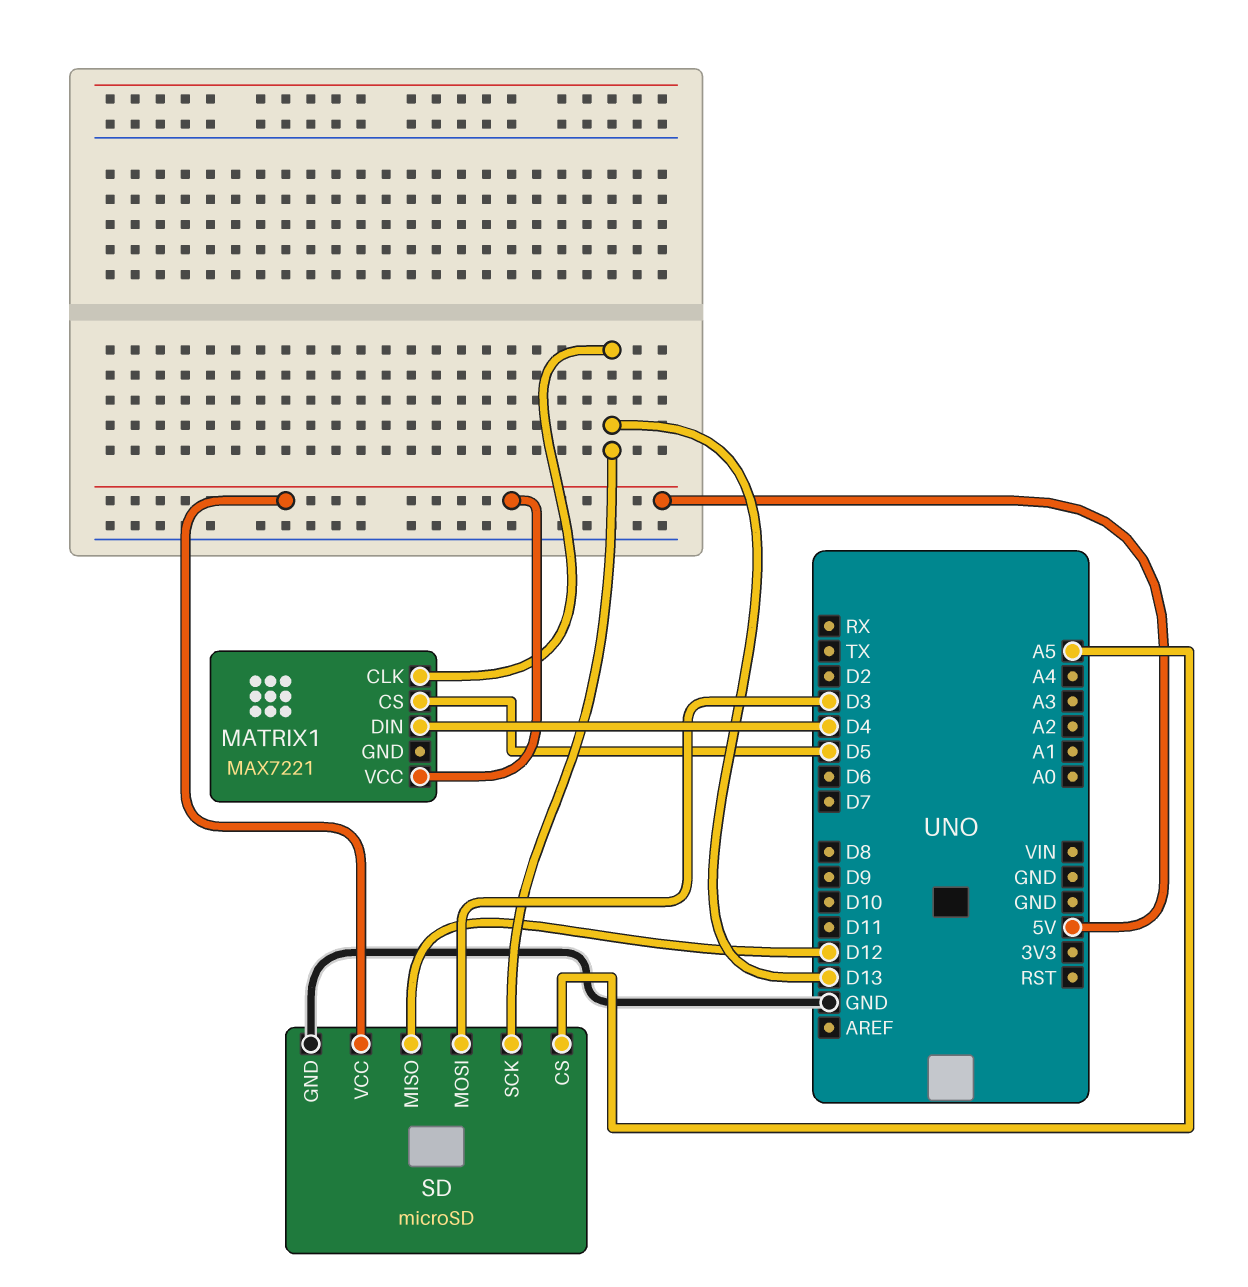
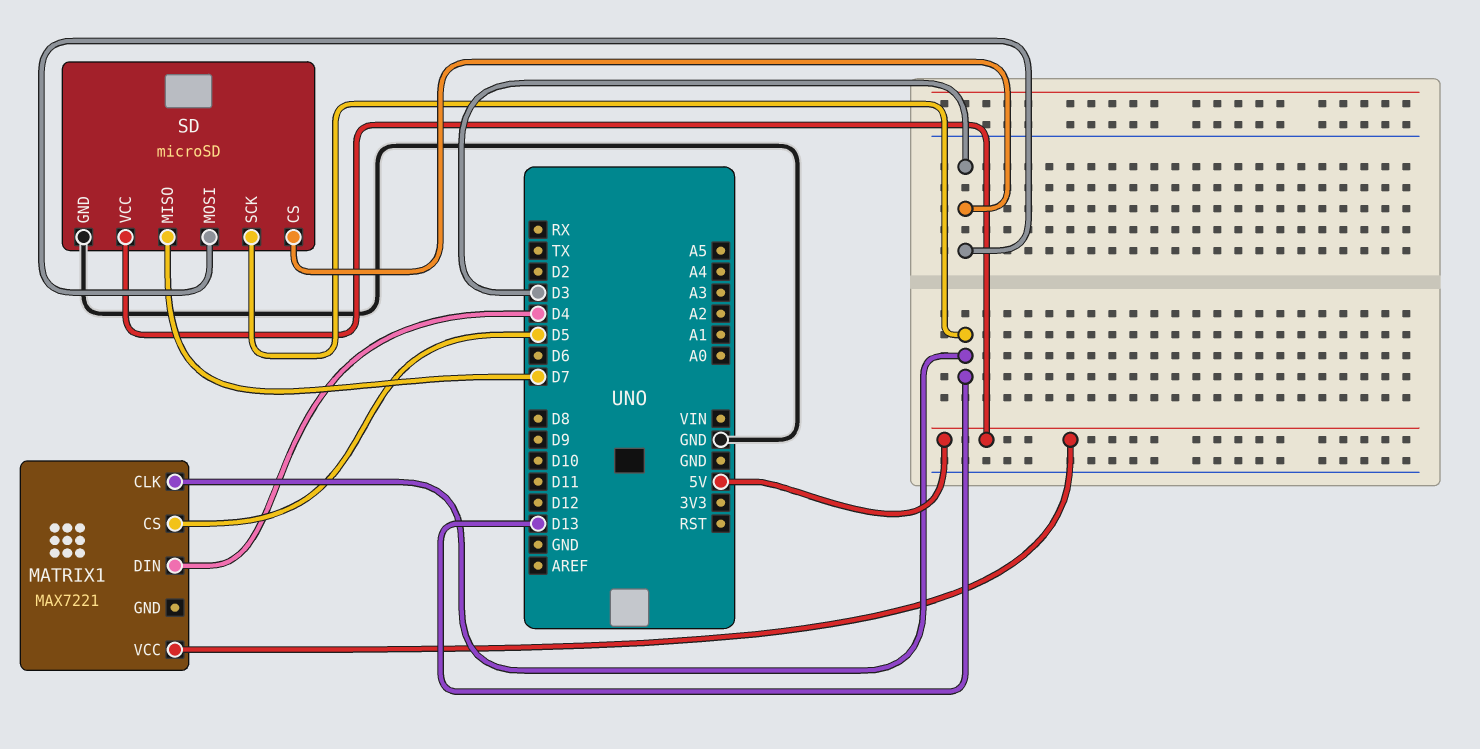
SD pin CS: A5 -> D3
SD pin MISO: D12 -> D7

